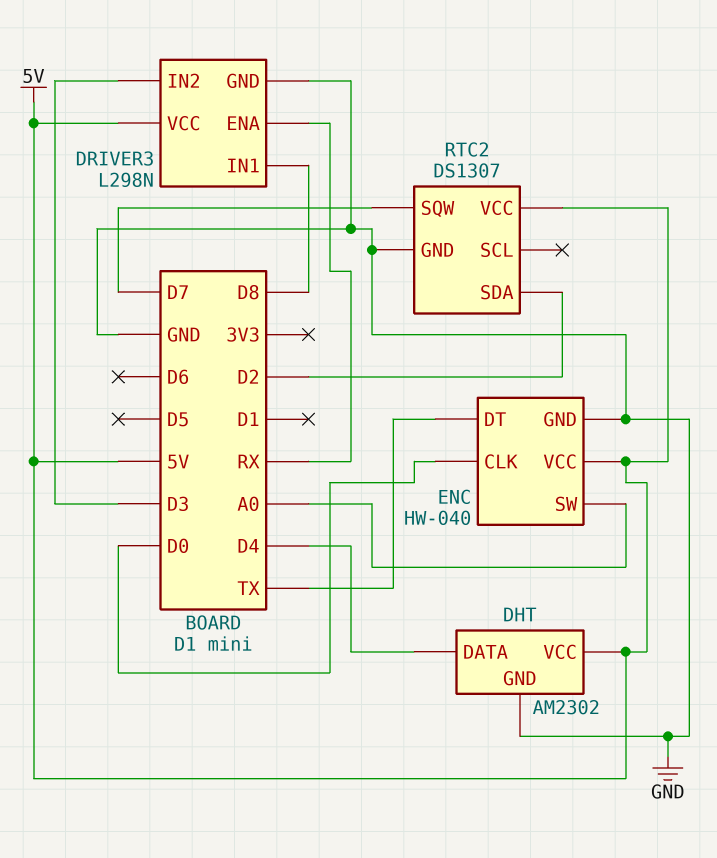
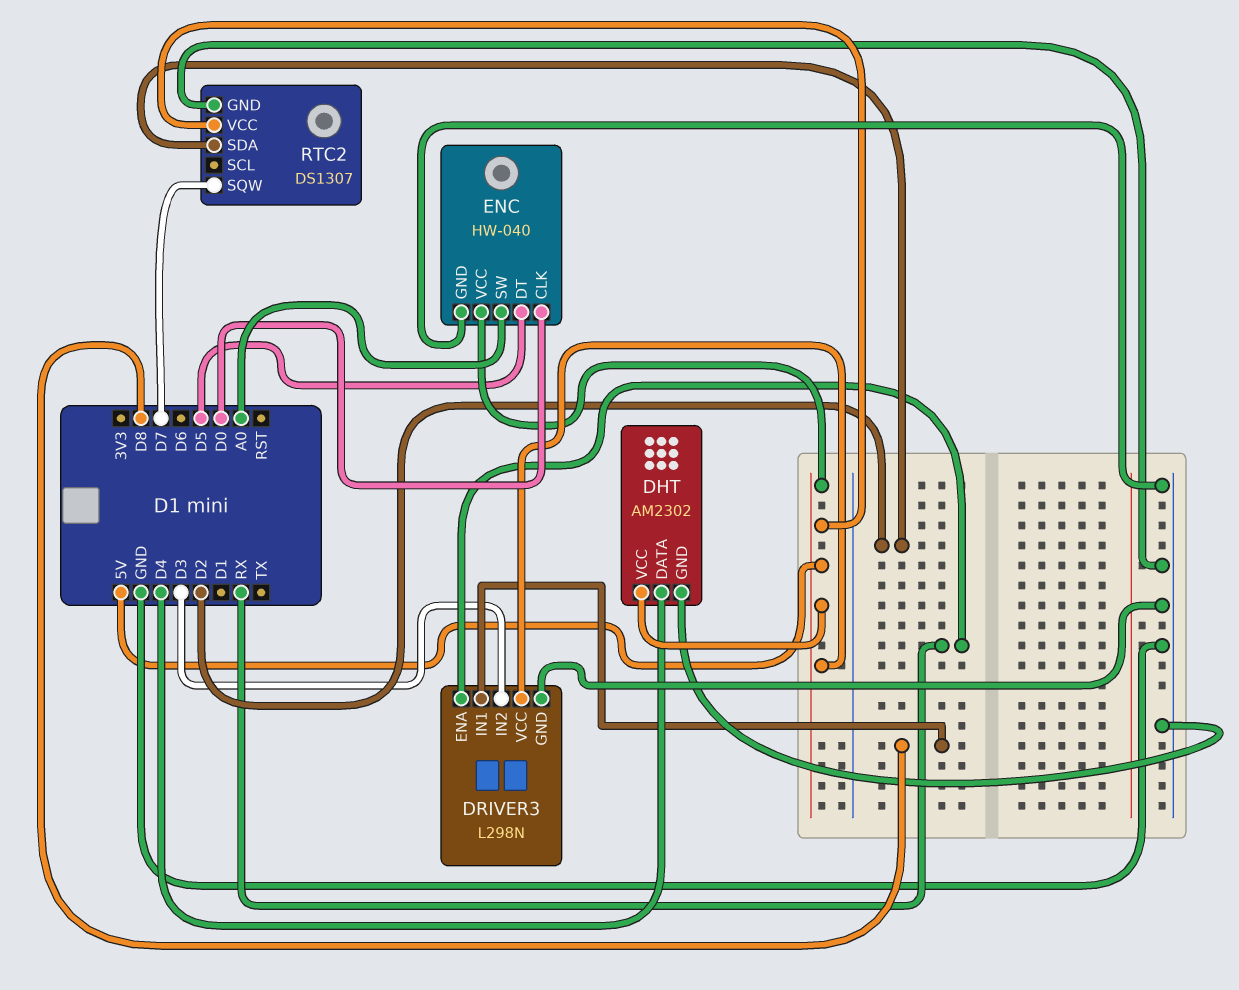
ENC pin DT: TX -> D5

